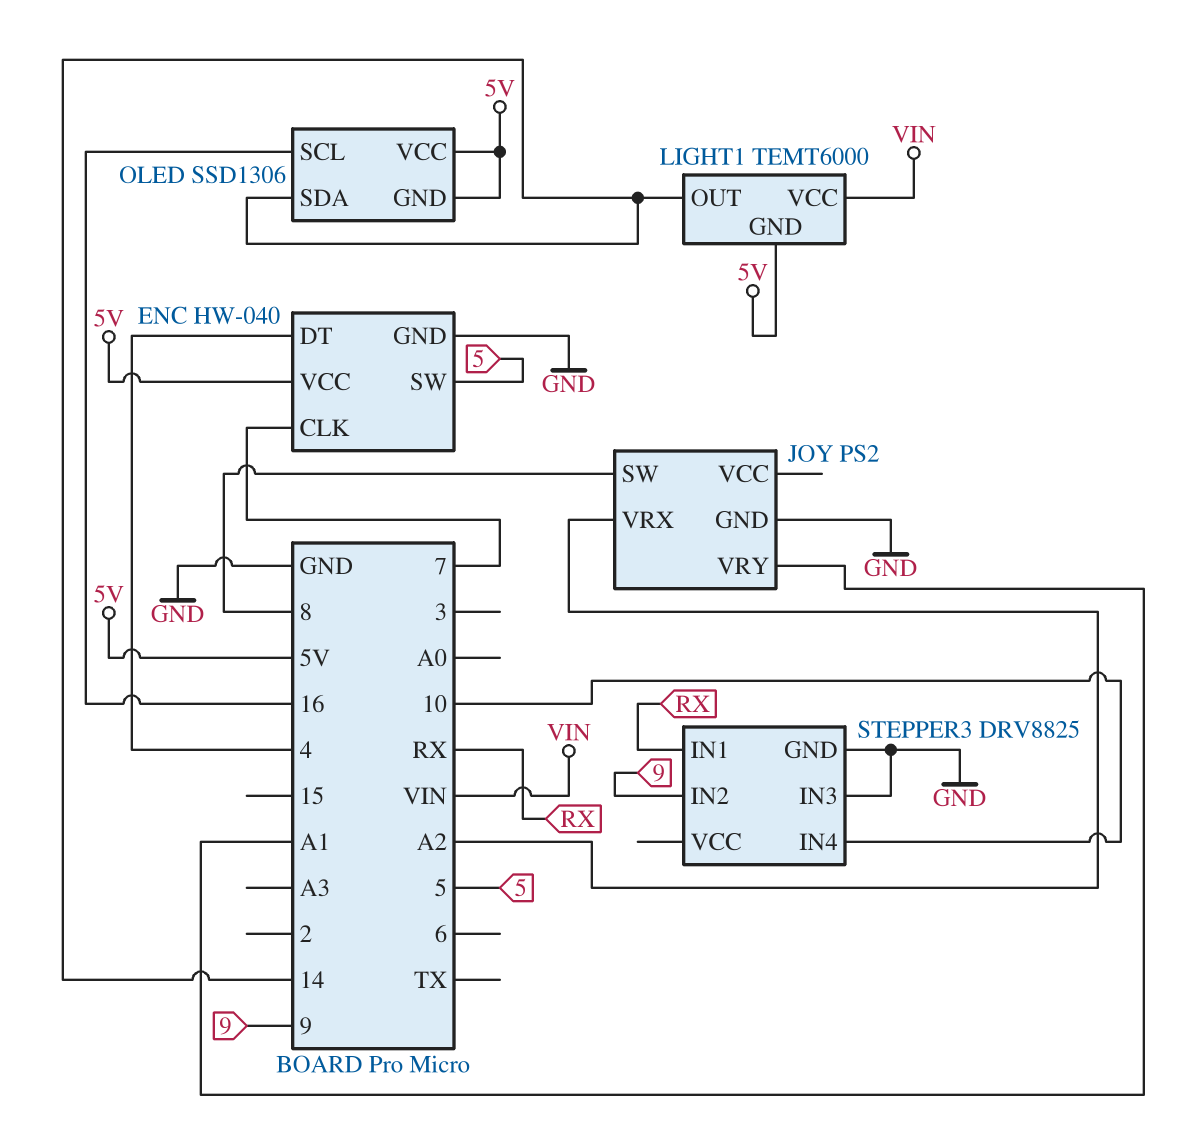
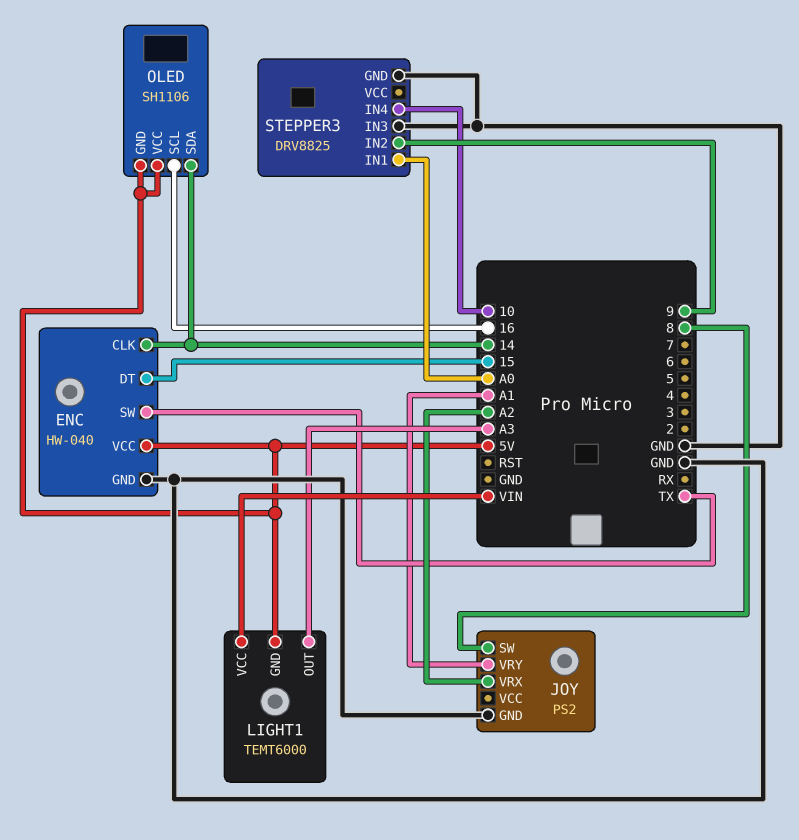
ENC pin CLK: 7 -> 14
ENC pin DT: 4 -> 15
ENC pin SW: 5 -> TX
LIGHT1 pin OUT: 14 -> A3
OLED: SSD1306 -> SH1106
STEPPER3 pin IN1: RX -> A0

